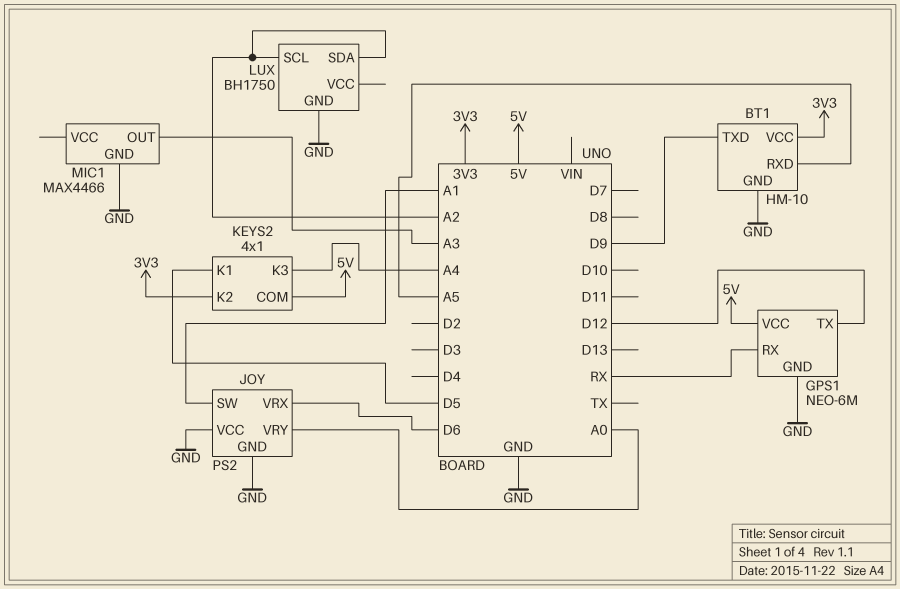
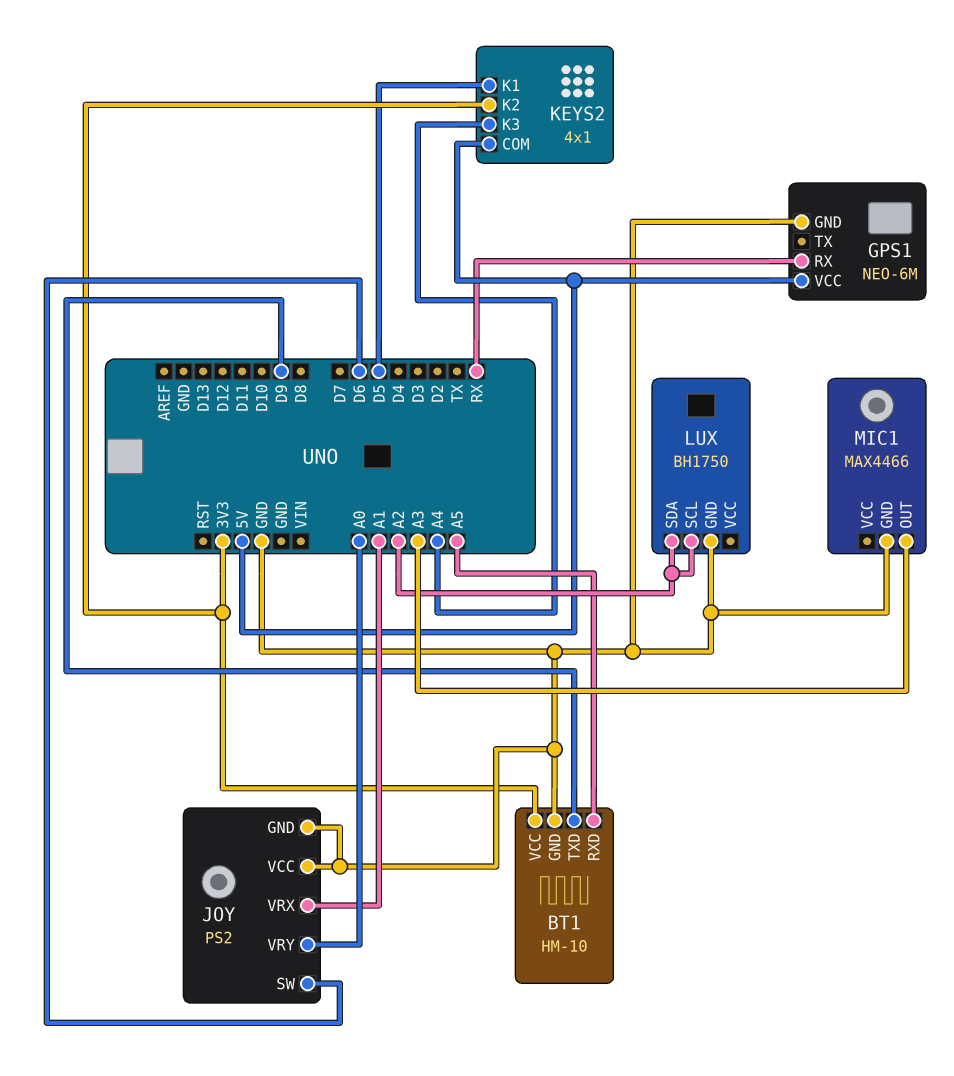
GPS1 pin TX: D12 -> none
JOY pin SW: A1 -> D6
JOY pin VRX: D6 -> A1

